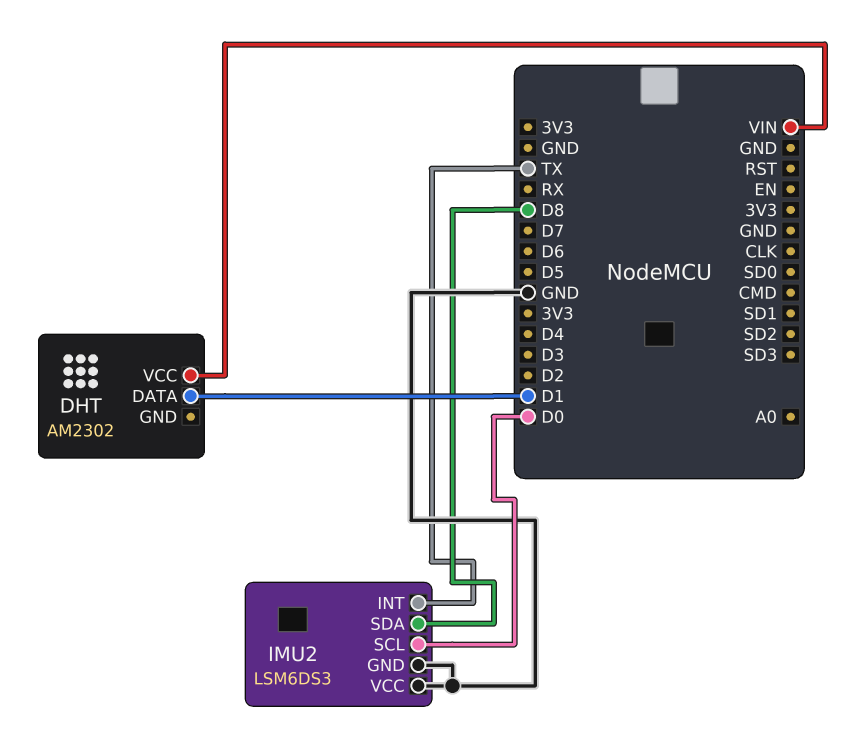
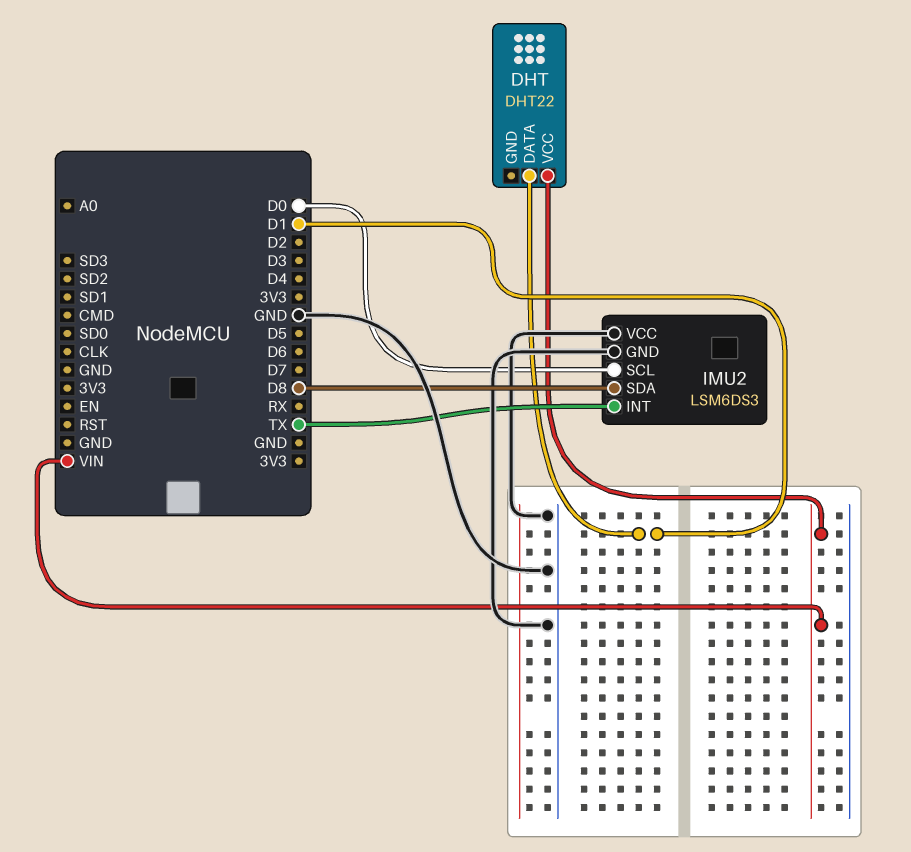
DHT: AM2302 -> DHT22

